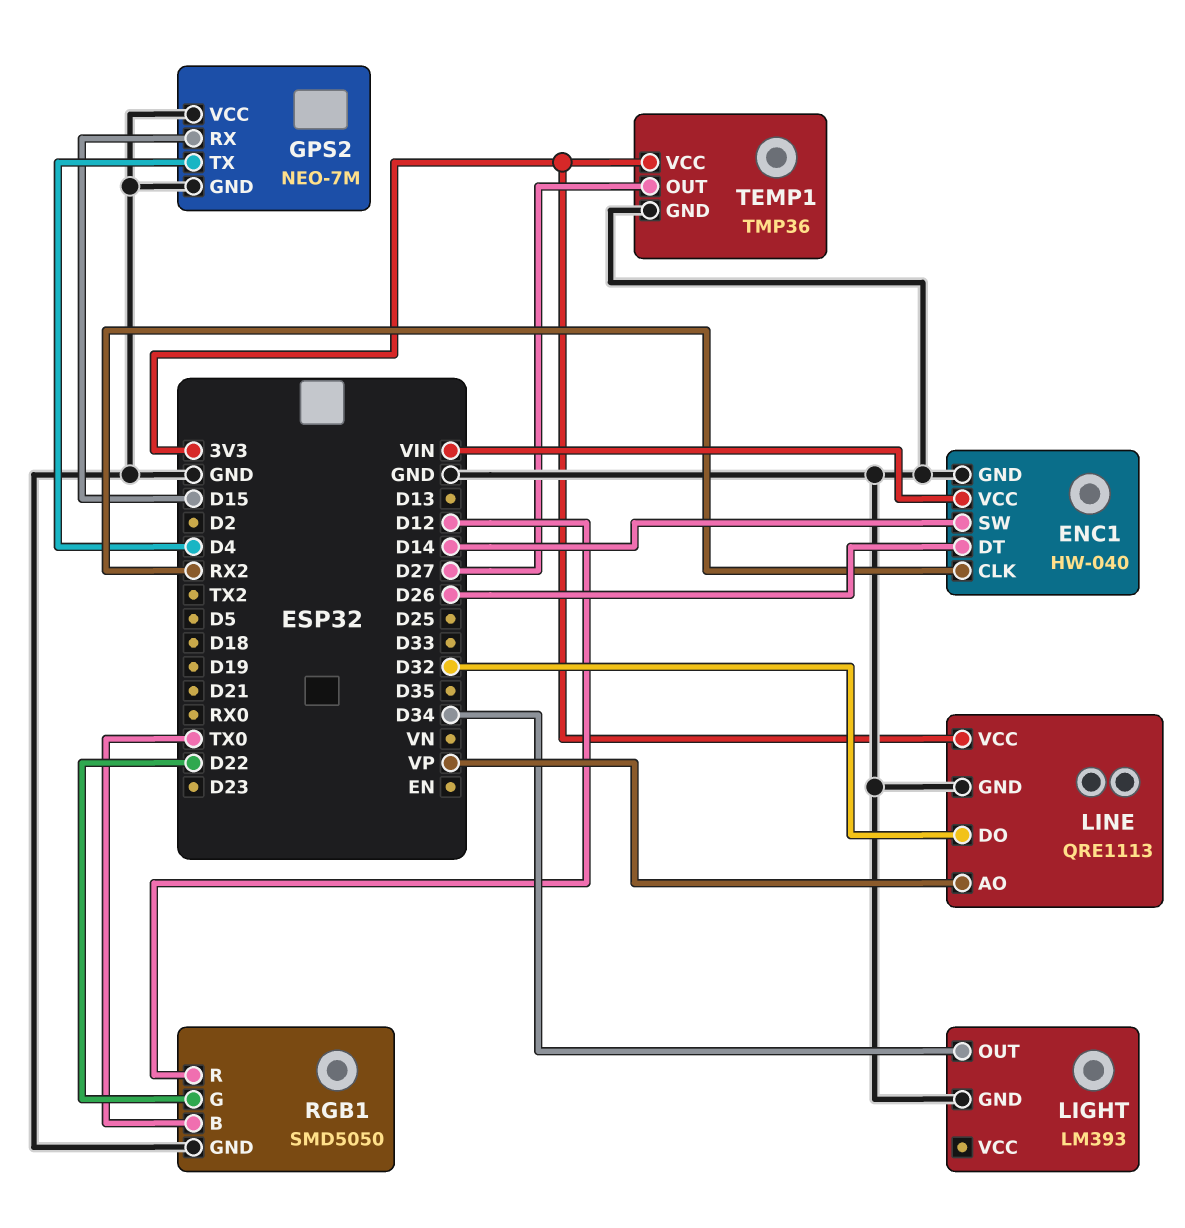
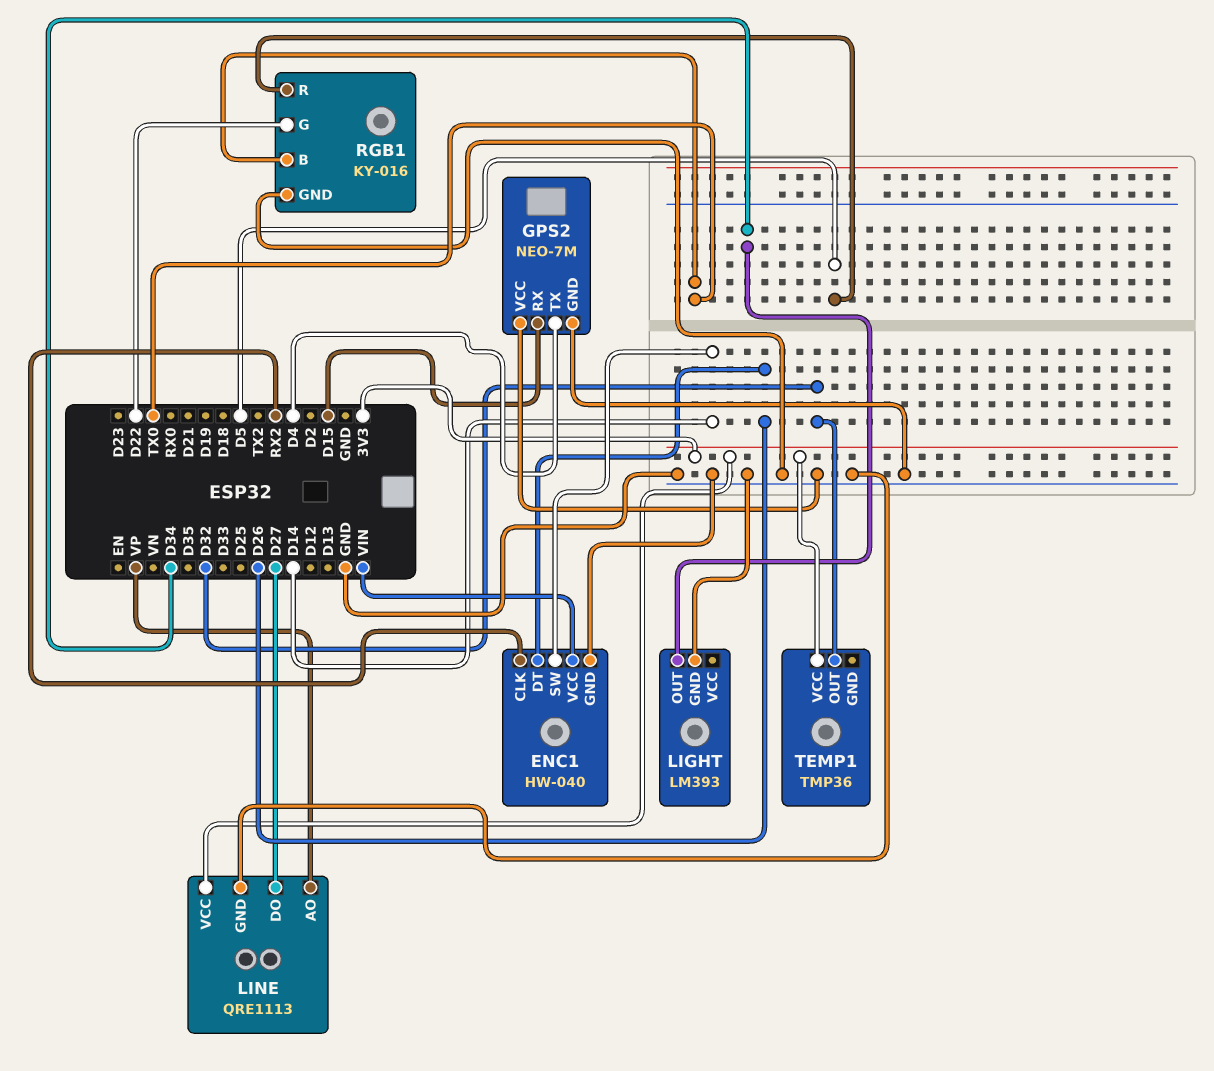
LINE pin DO: D32 -> D27
RGB1: SMD5050 -> KY-016
RGB1 pin R: D12 -> D5
TEMP1 pin GND: GND -> none
TEMP1 pin OUT: D27 -> D32

